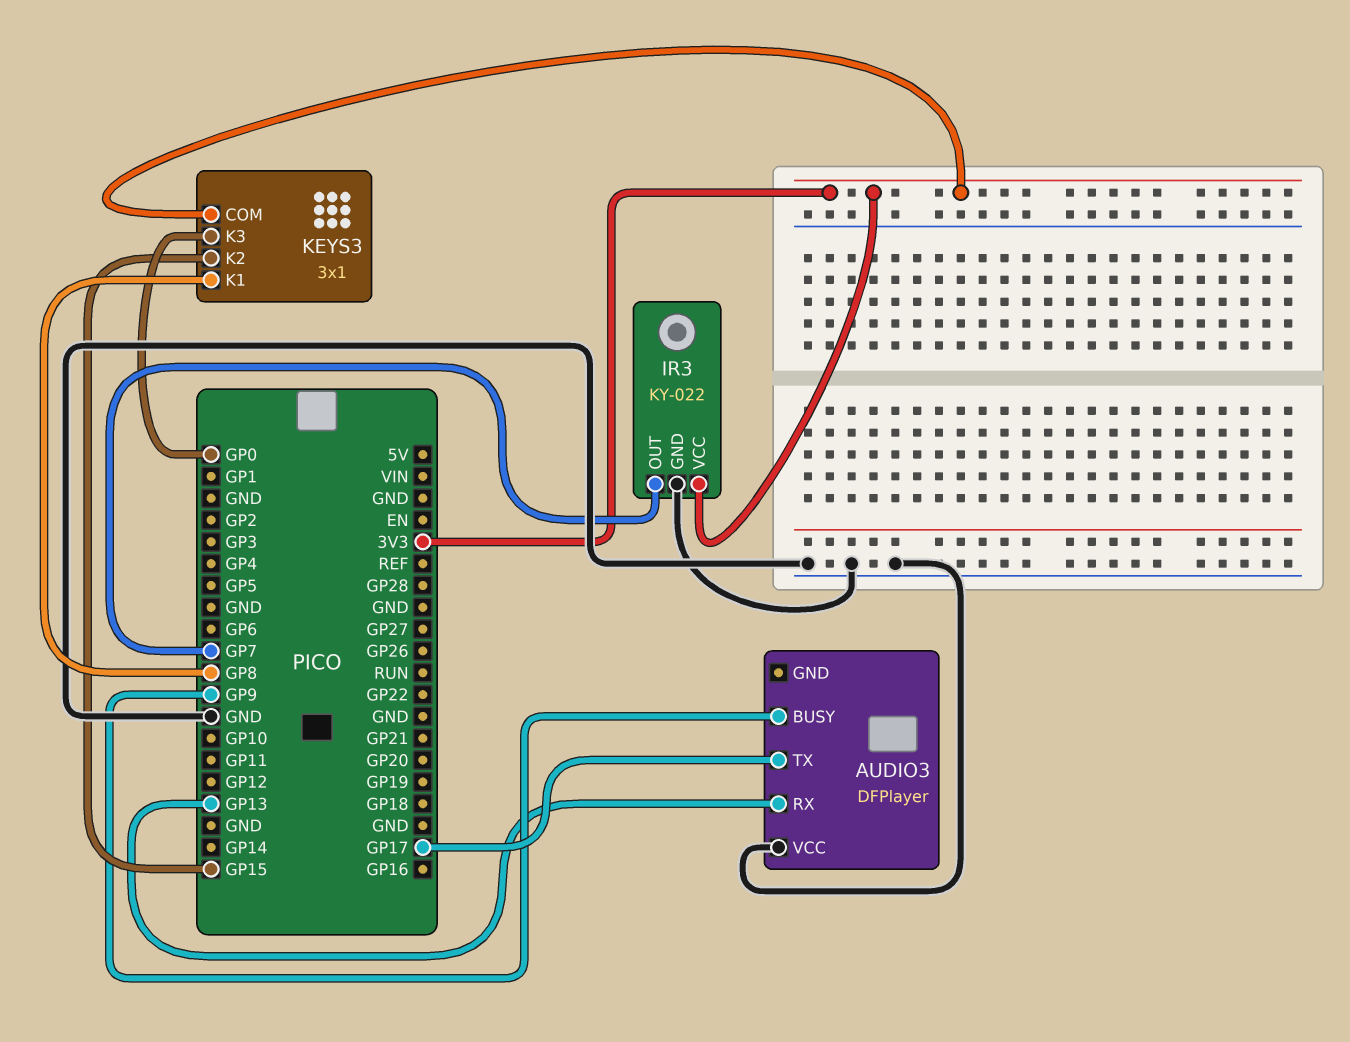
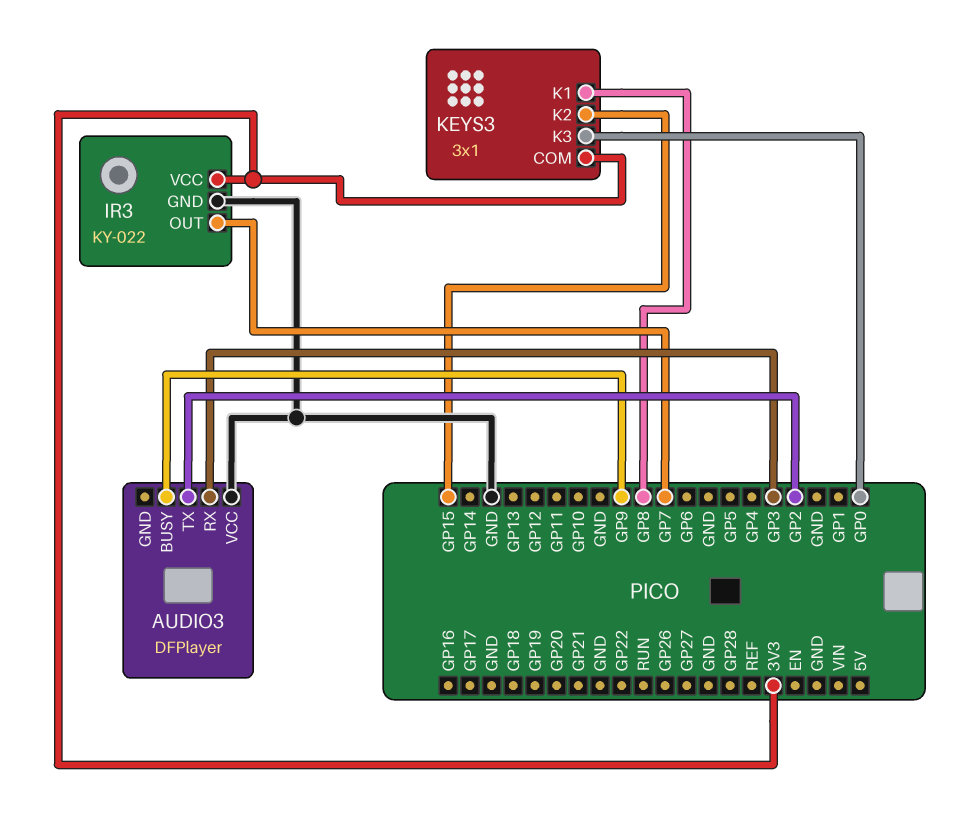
AUDIO3 pin RX: GP13 -> GP3
AUDIO3 pin TX: GP17 -> GP2

